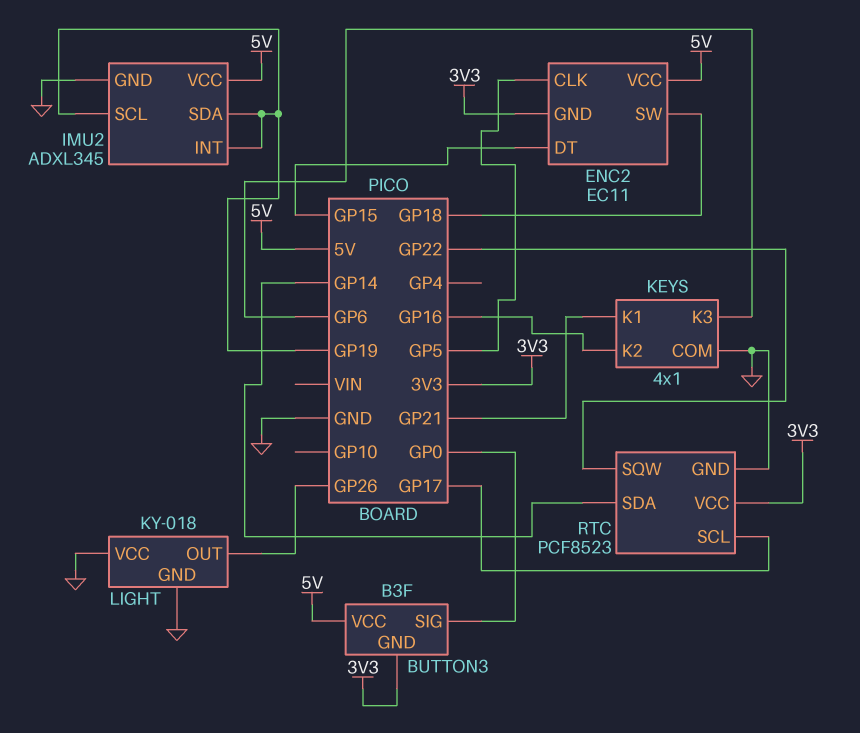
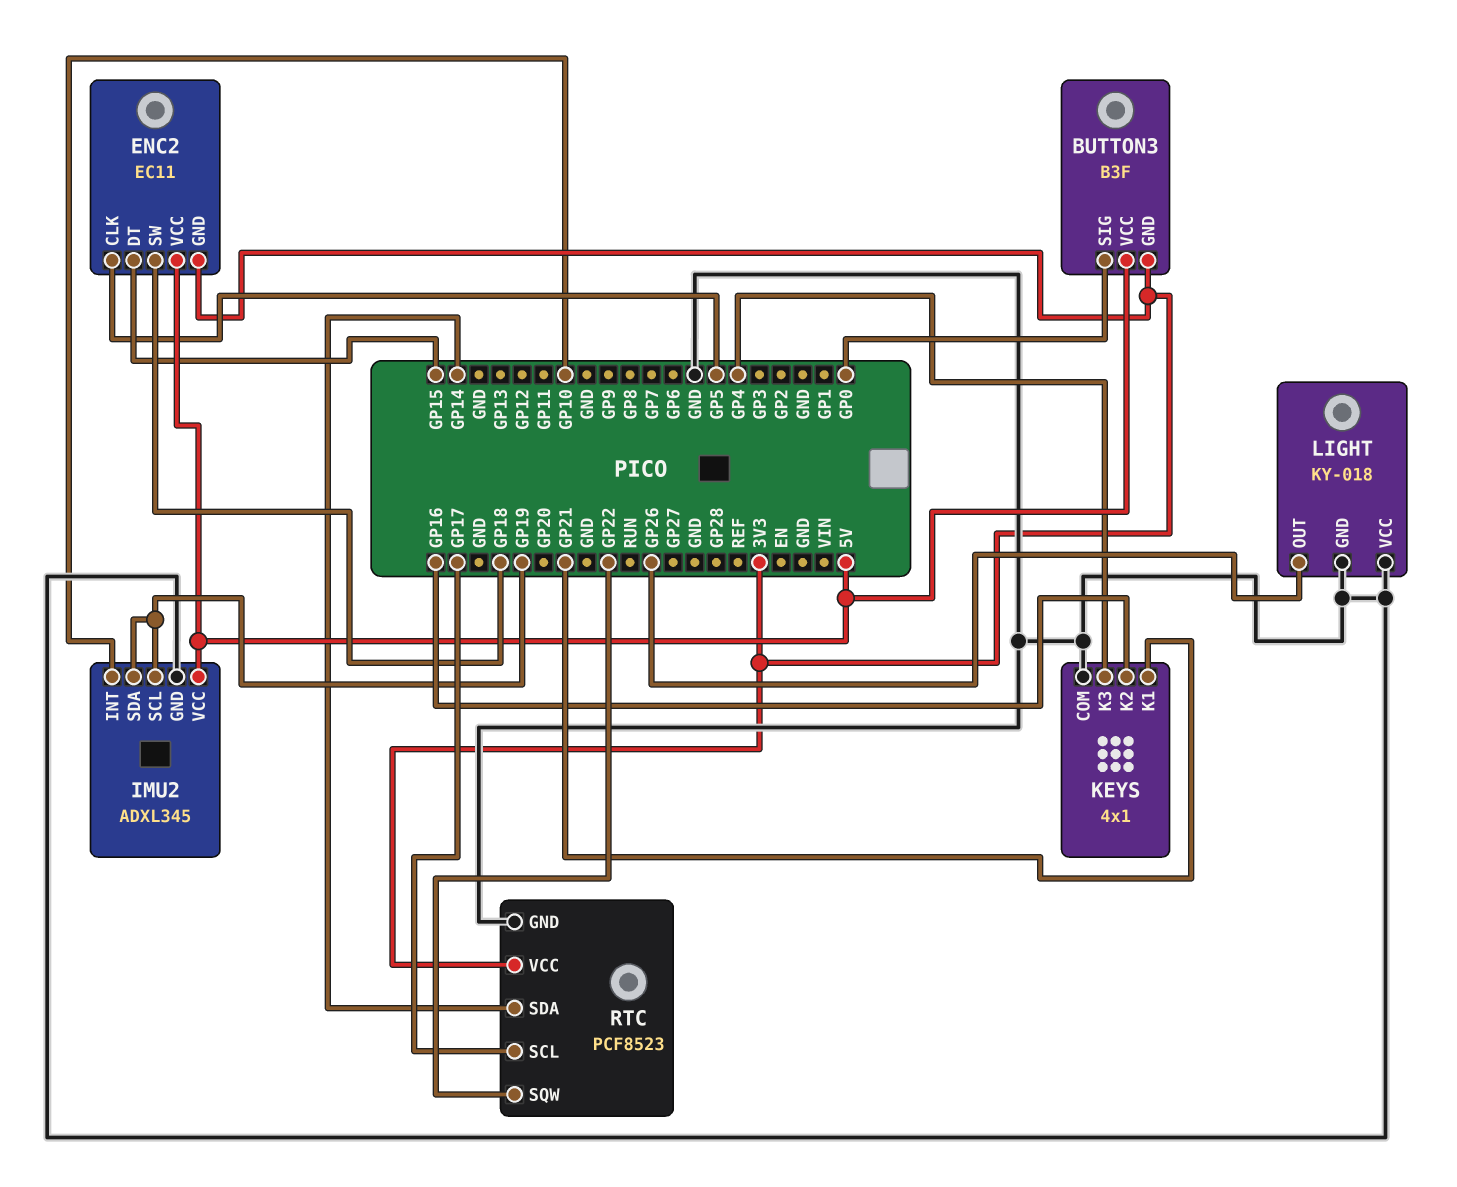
IMU2 pin INT: GP19 -> GP10
KEYS pin K3: GP6 -> GP4

